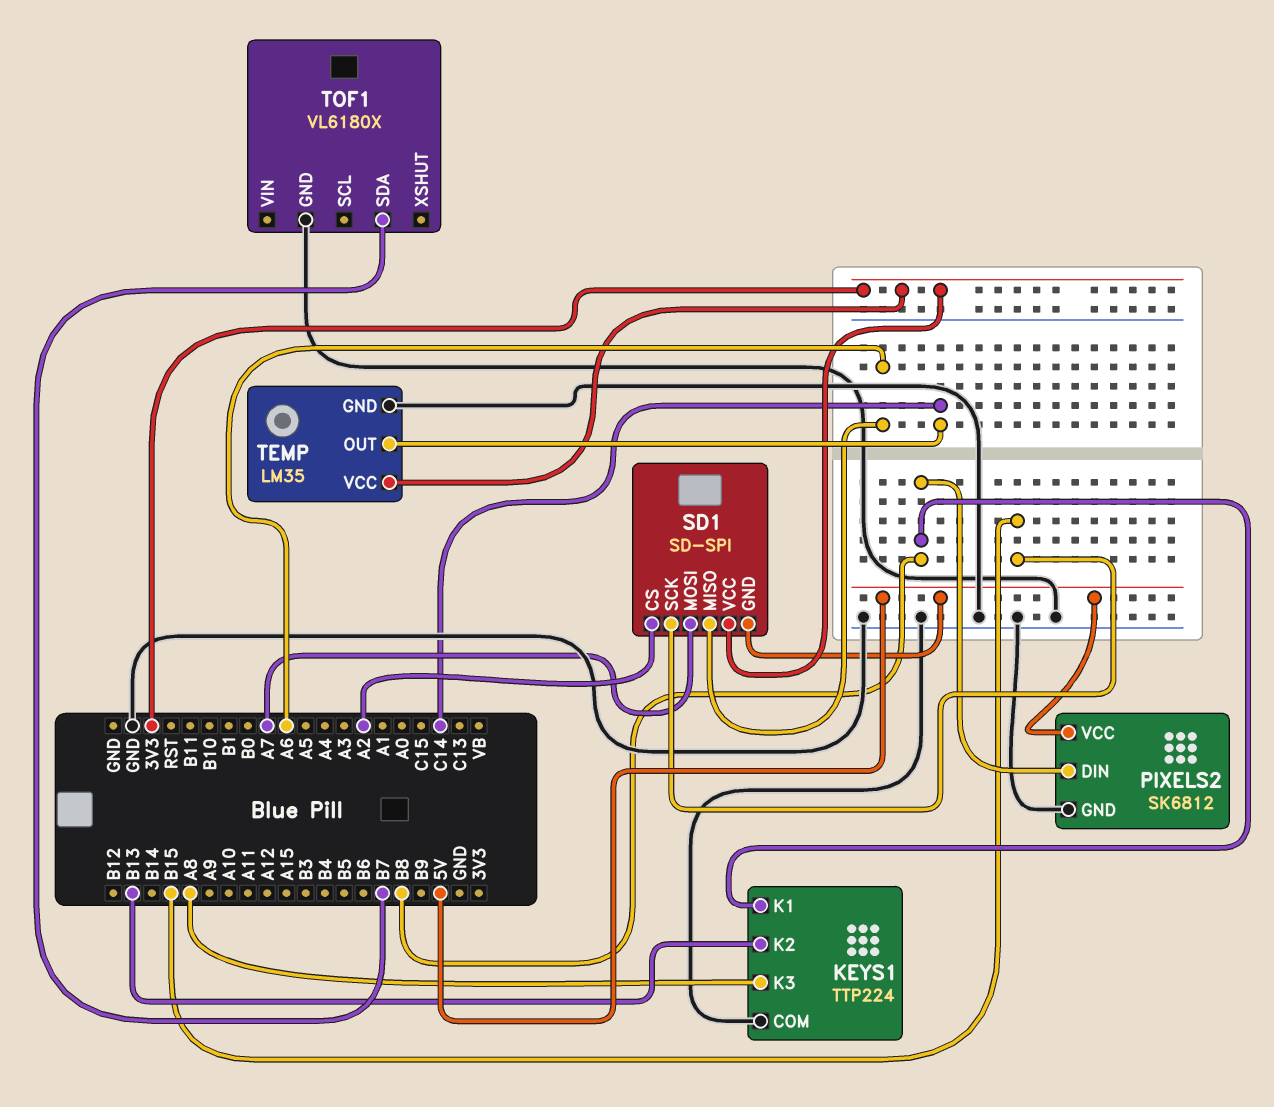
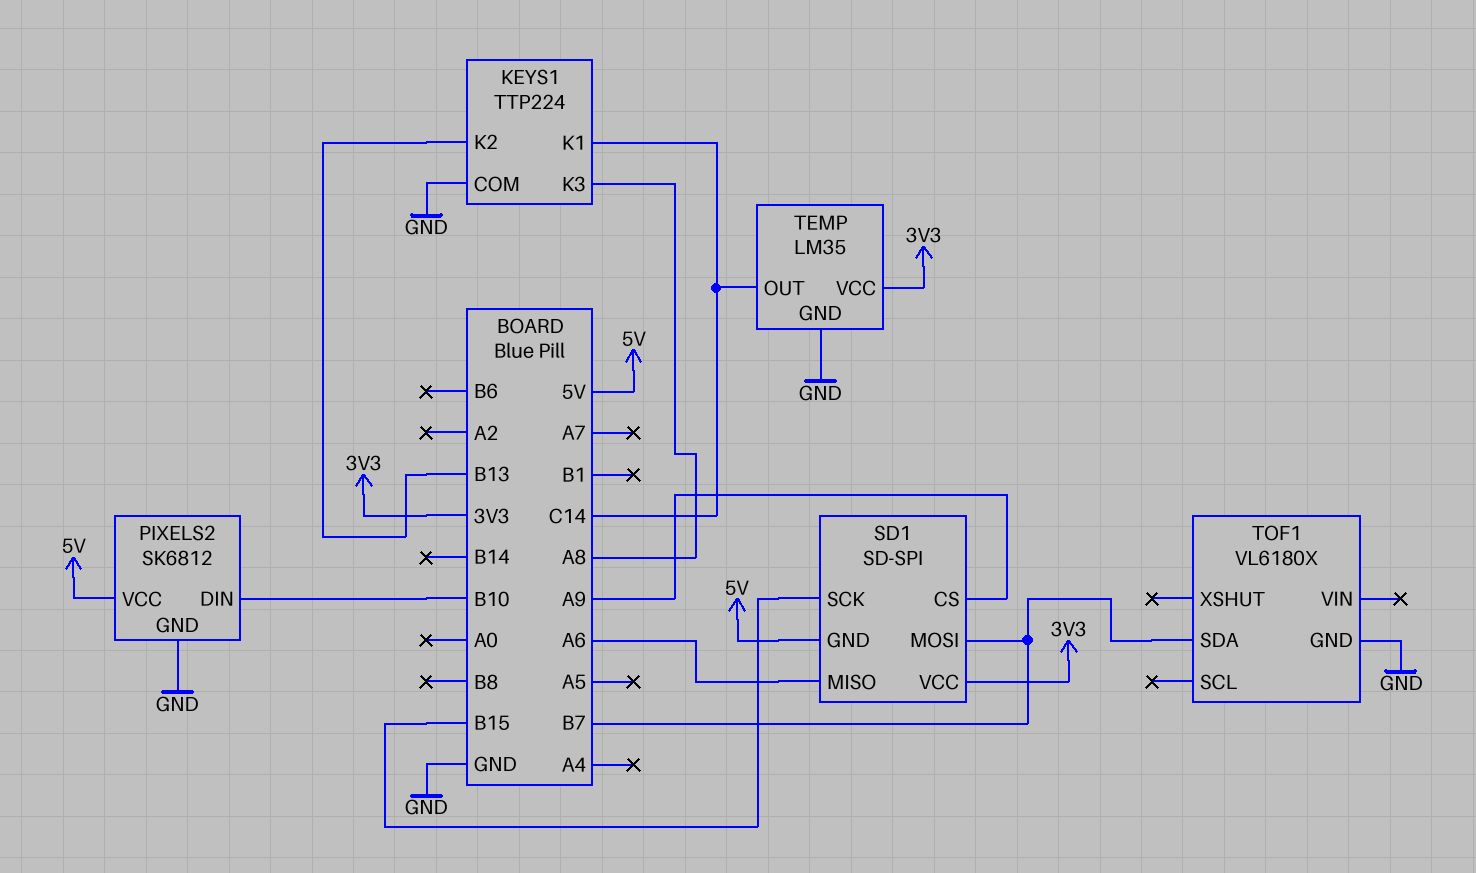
KEYS1 pin K1: B8 -> C14
PIXELS2 pin DIN: B8 -> B10
SD1 pin CS: A2 -> A9
SD1 pin MOSI: A7 -> B7

